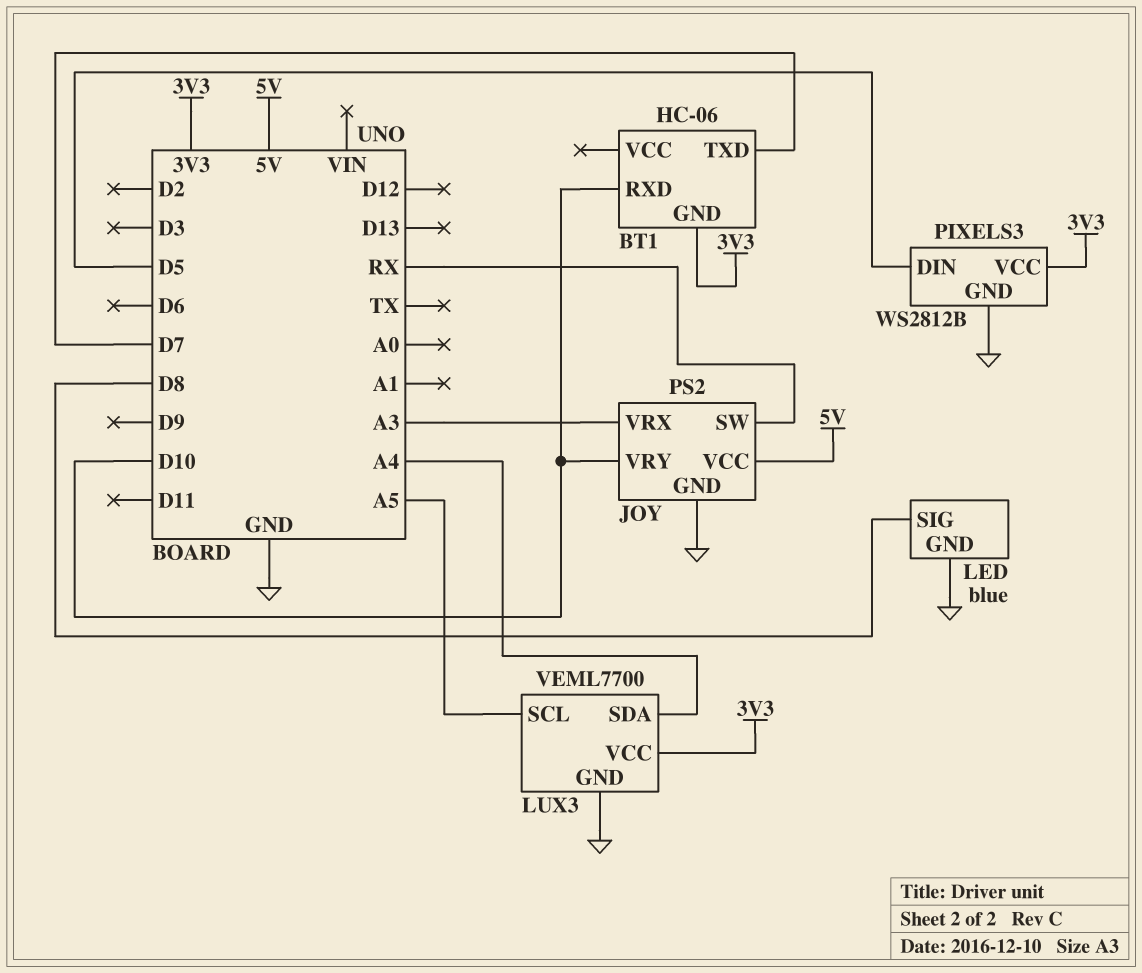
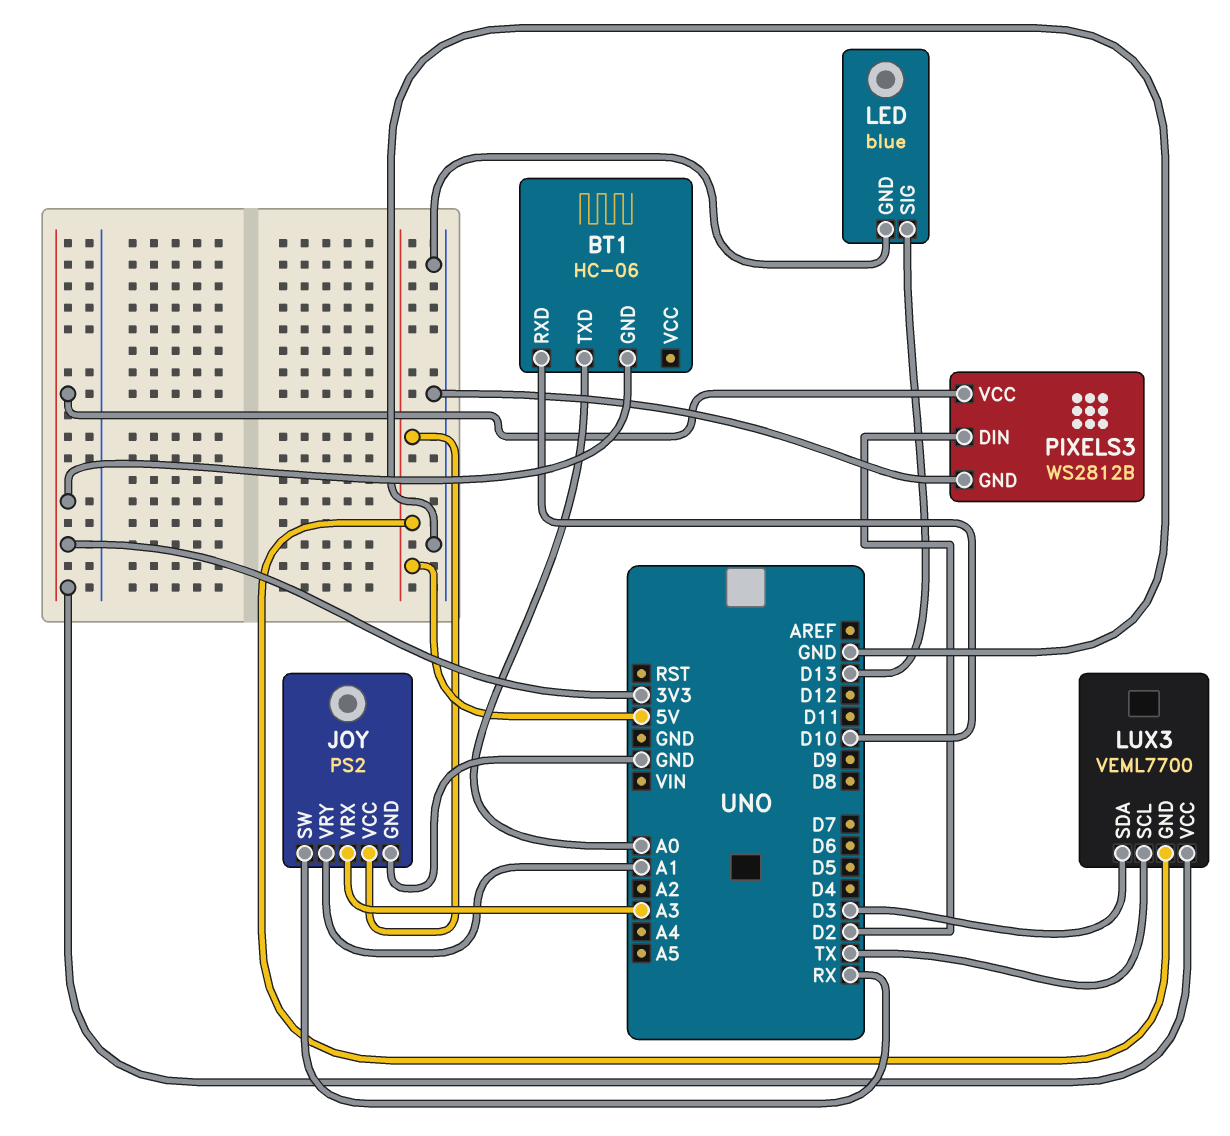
BT1 pin TXD: D7 -> A0
JOY pin VRY: D10 -> A1
LED pin SIG: D8 -> D13
LUX3 pin GND: GND -> 5V
LUX3 pin SCL: A5 -> TX
LUX3 pin SDA: A4 -> D3
PIXELS3 pin DIN: D5 -> D2

